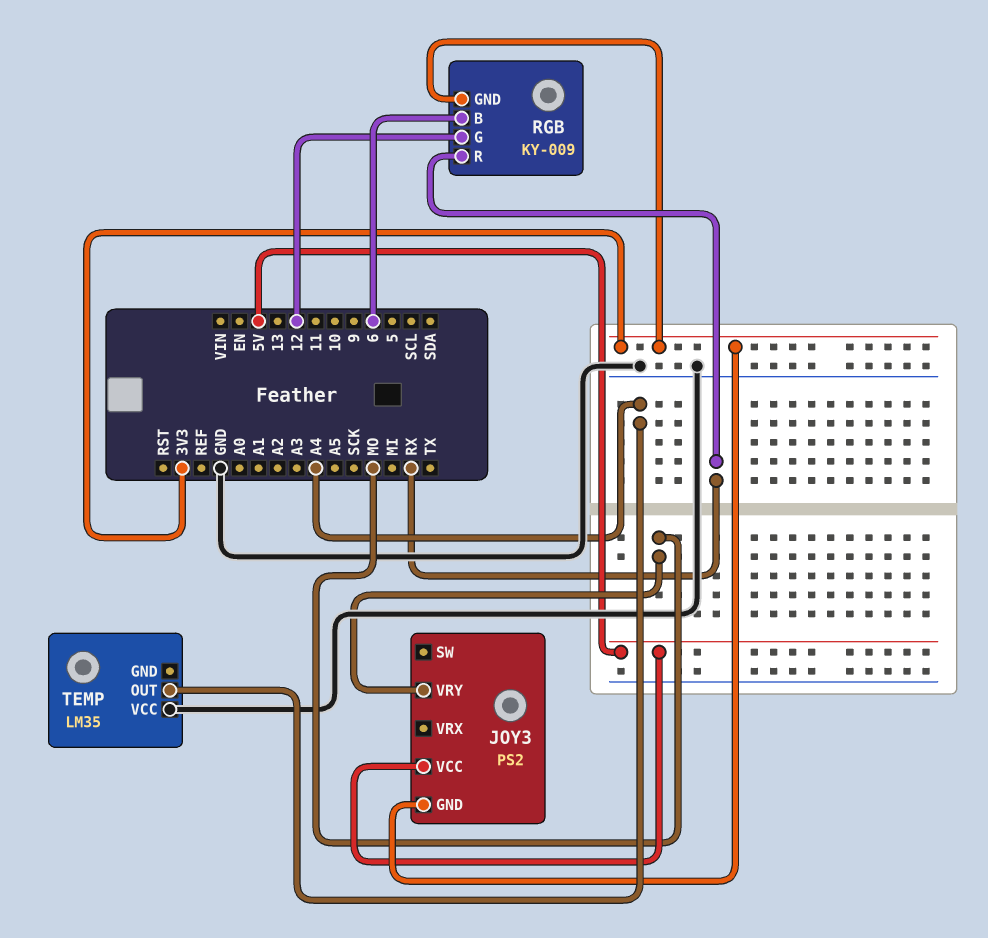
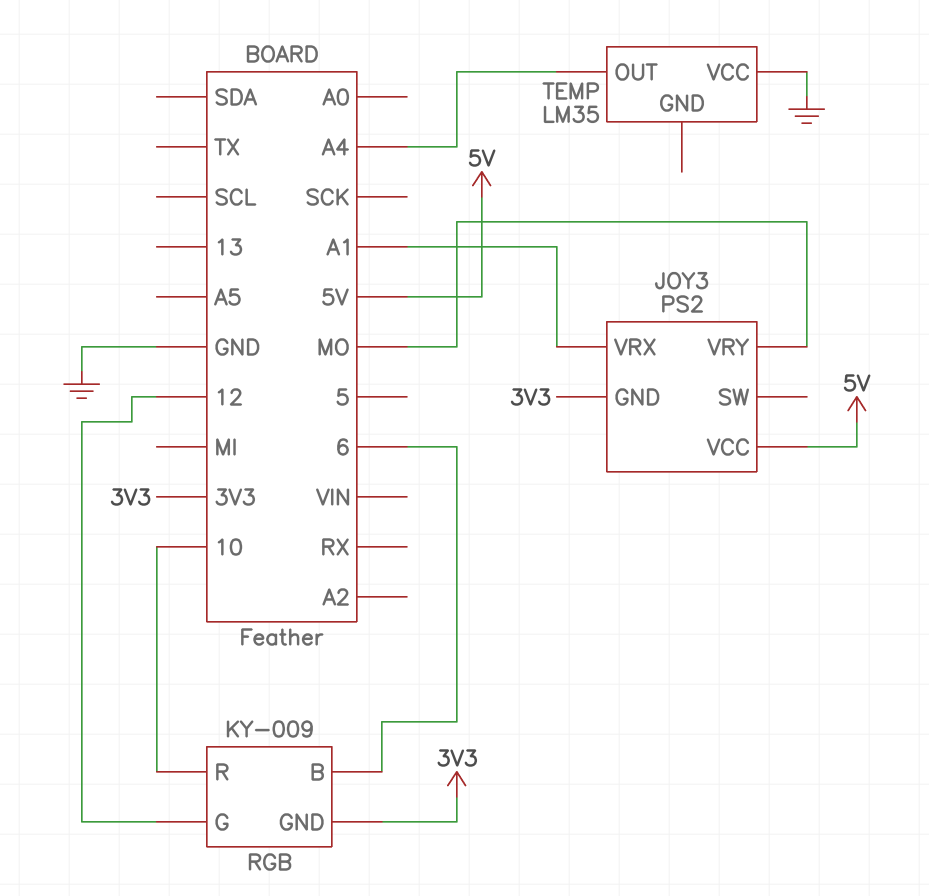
JOY3 pin VRX: none -> A1
RGB pin R: RX -> 10

